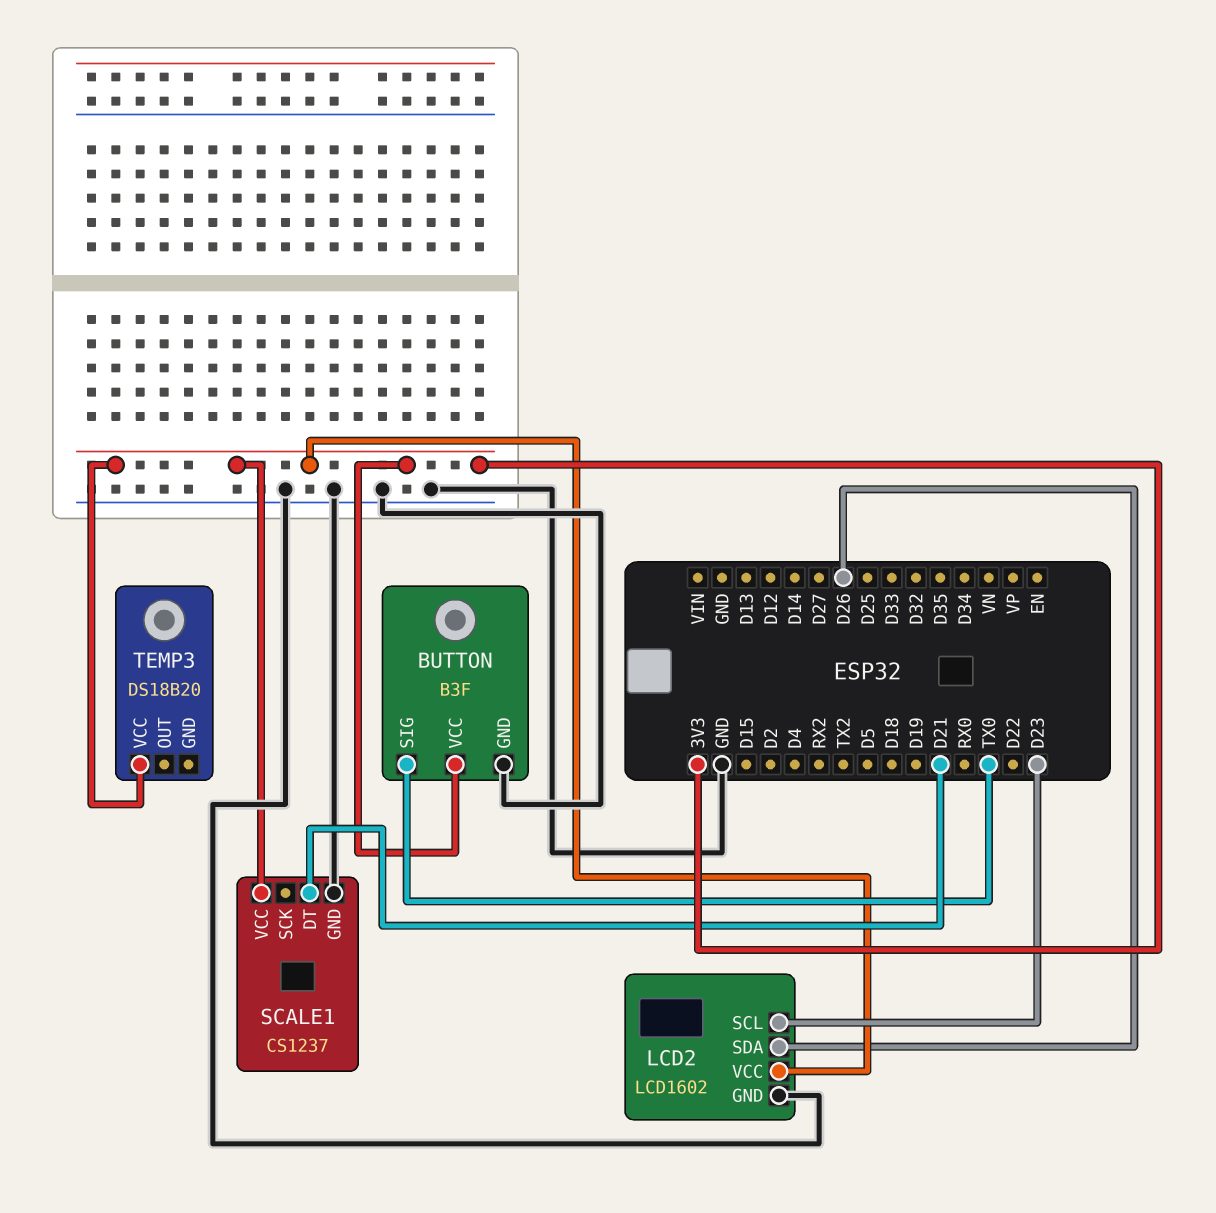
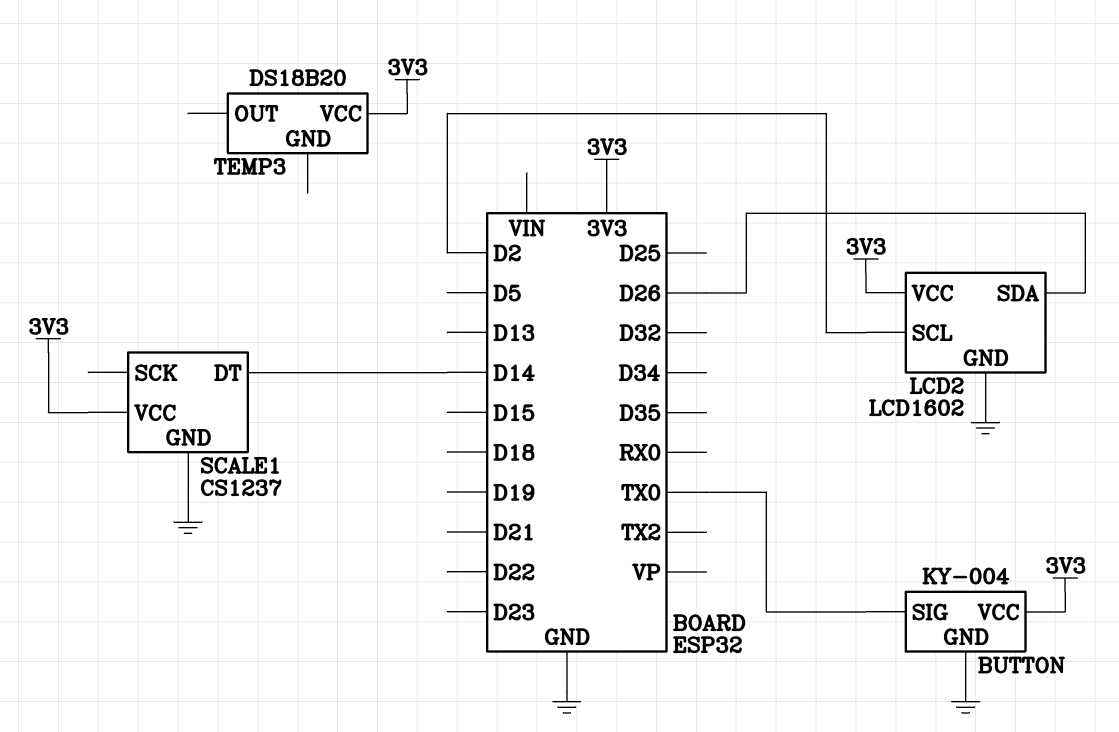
BUTTON: B3F -> KY-004
LCD2 pin SCL: D23 -> D2
SCALE1 pin DT: D21 -> D14

